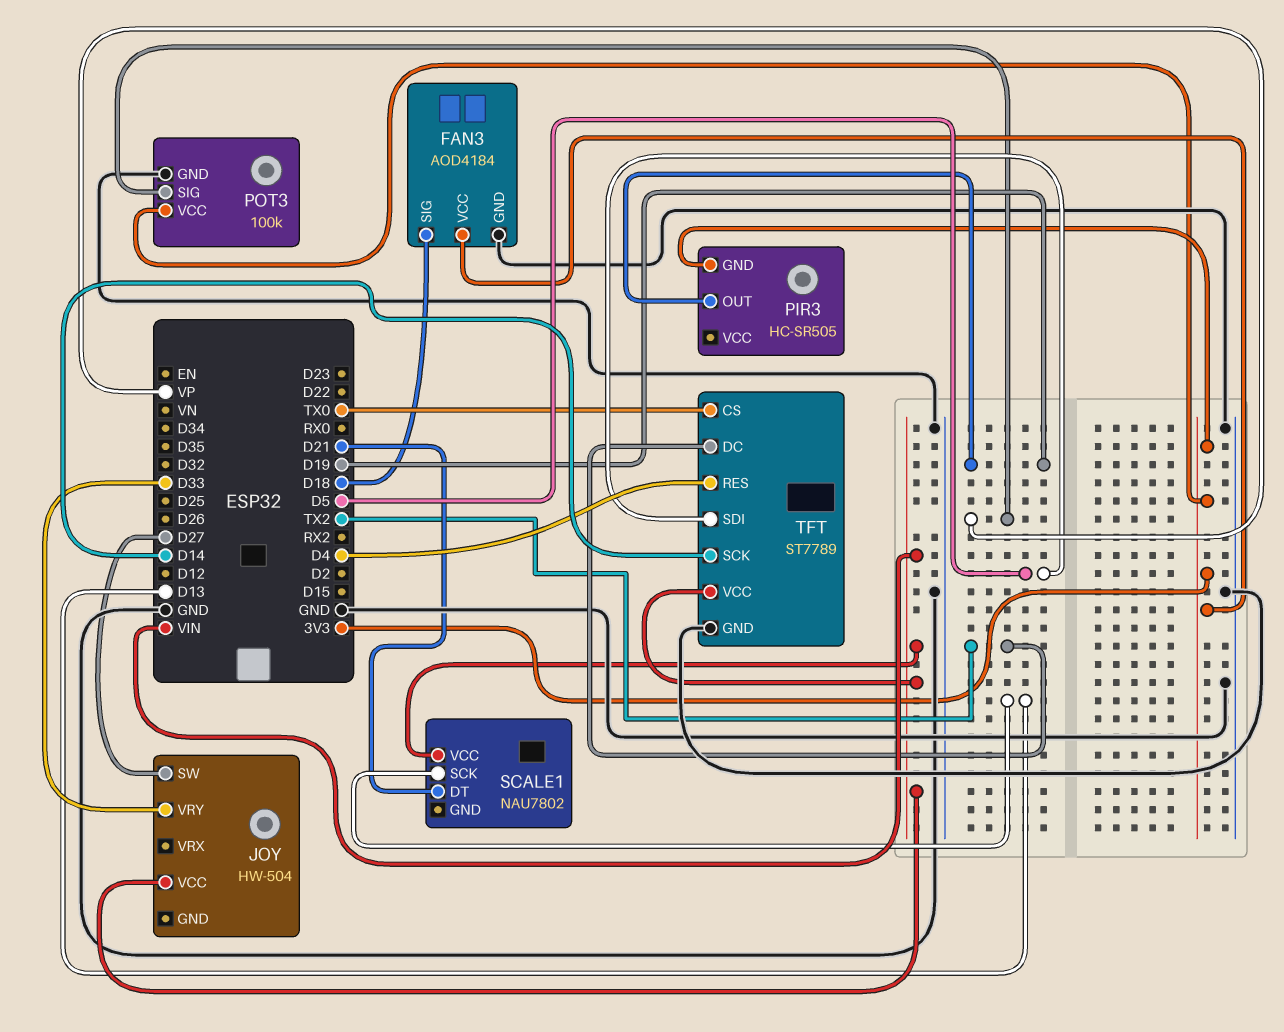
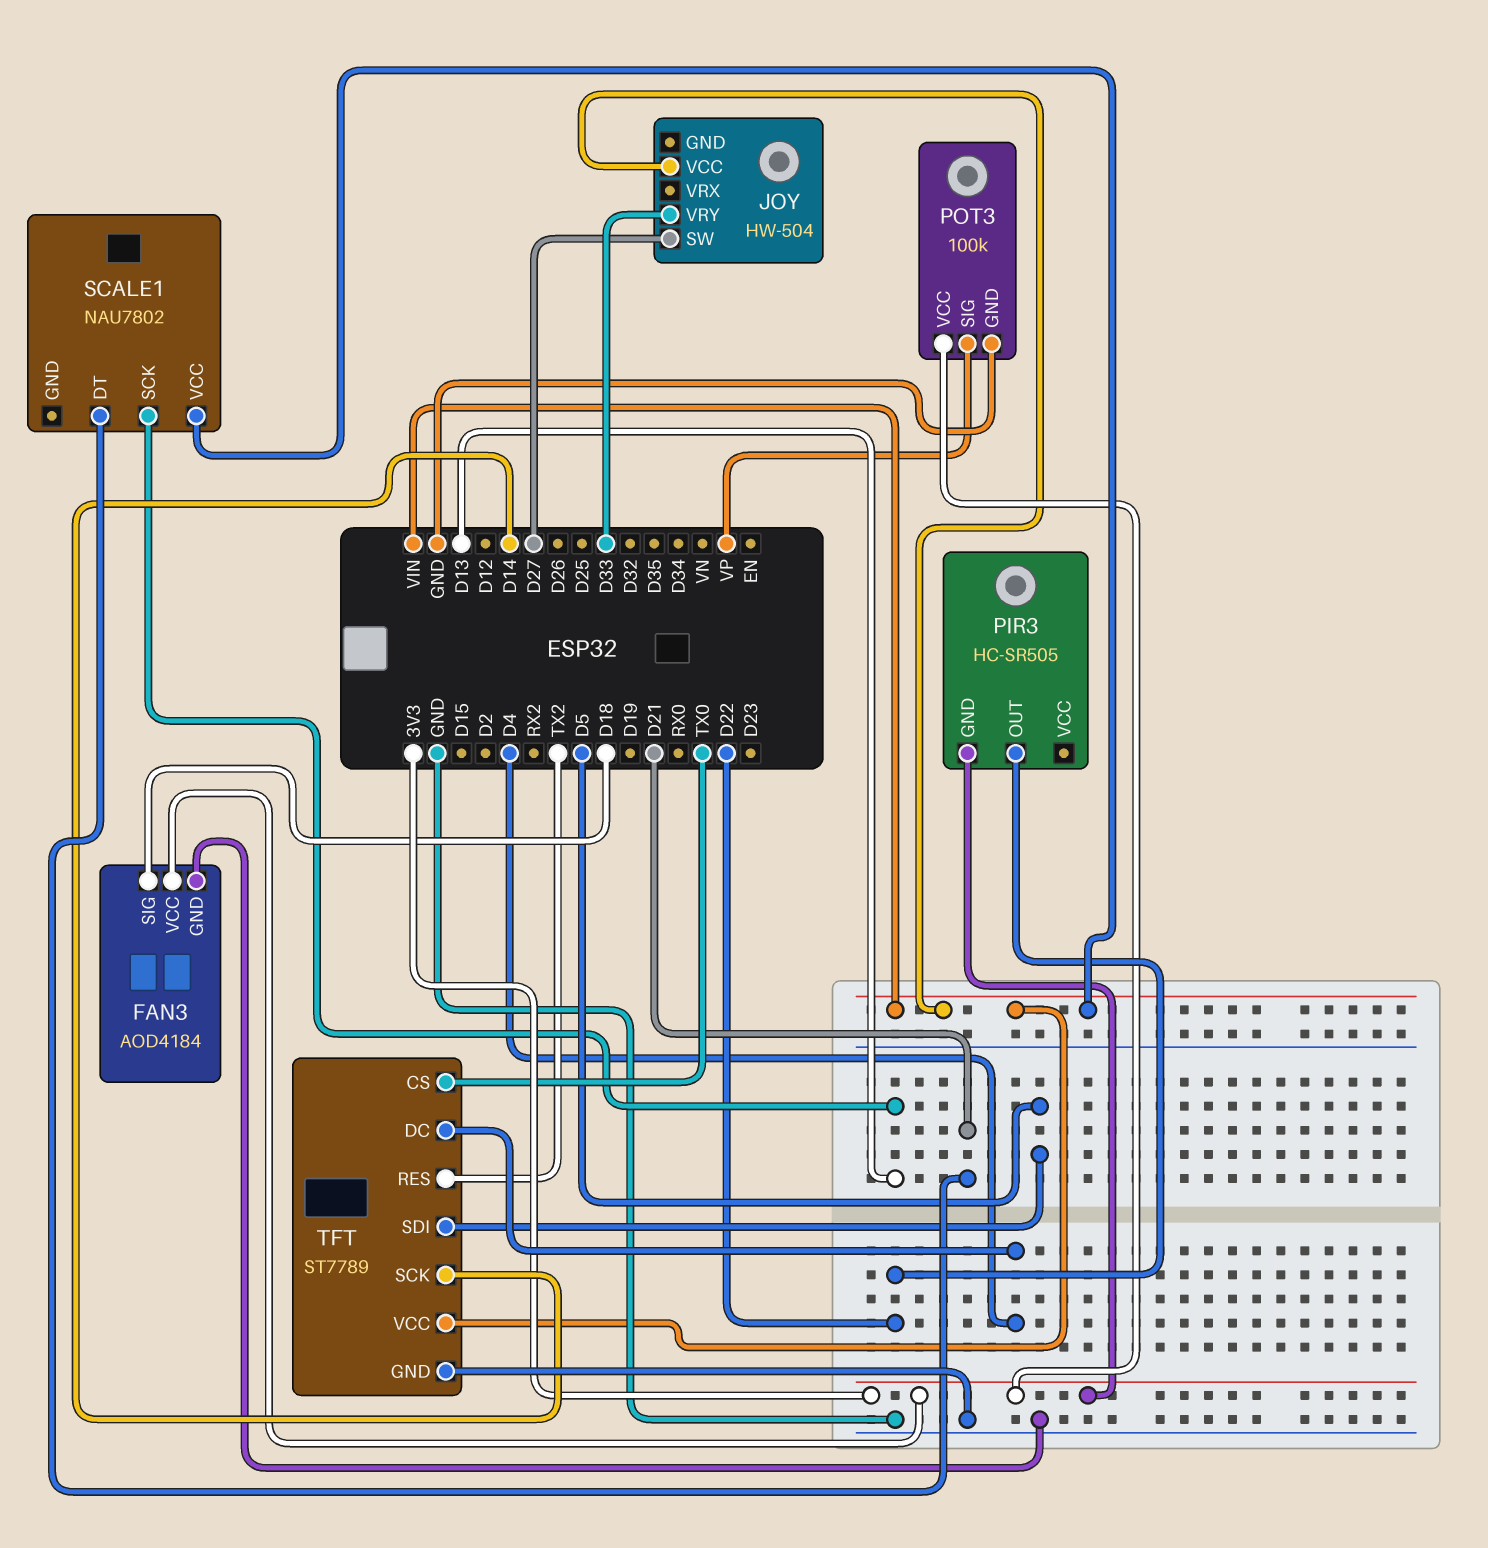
PIR3 pin OUT: D19 -> D22
TFT pin DC: TX2 -> D4
TFT pin RES: D4 -> TX2

